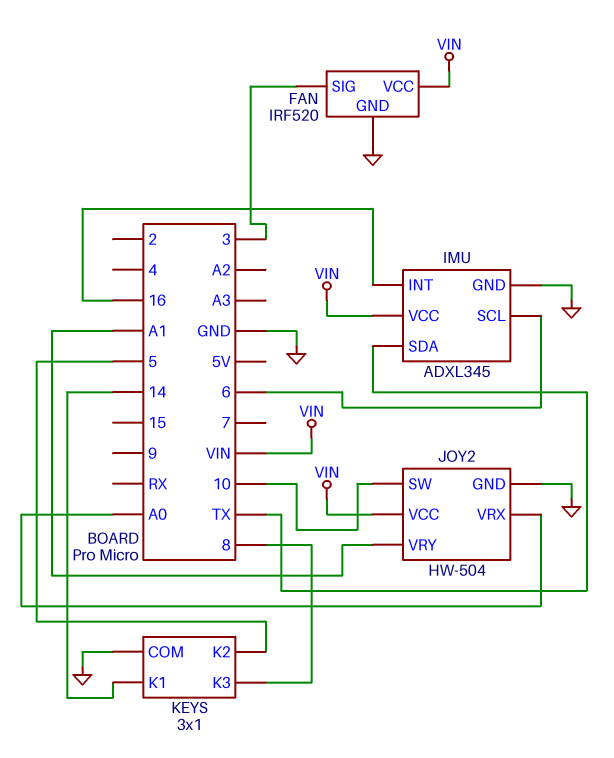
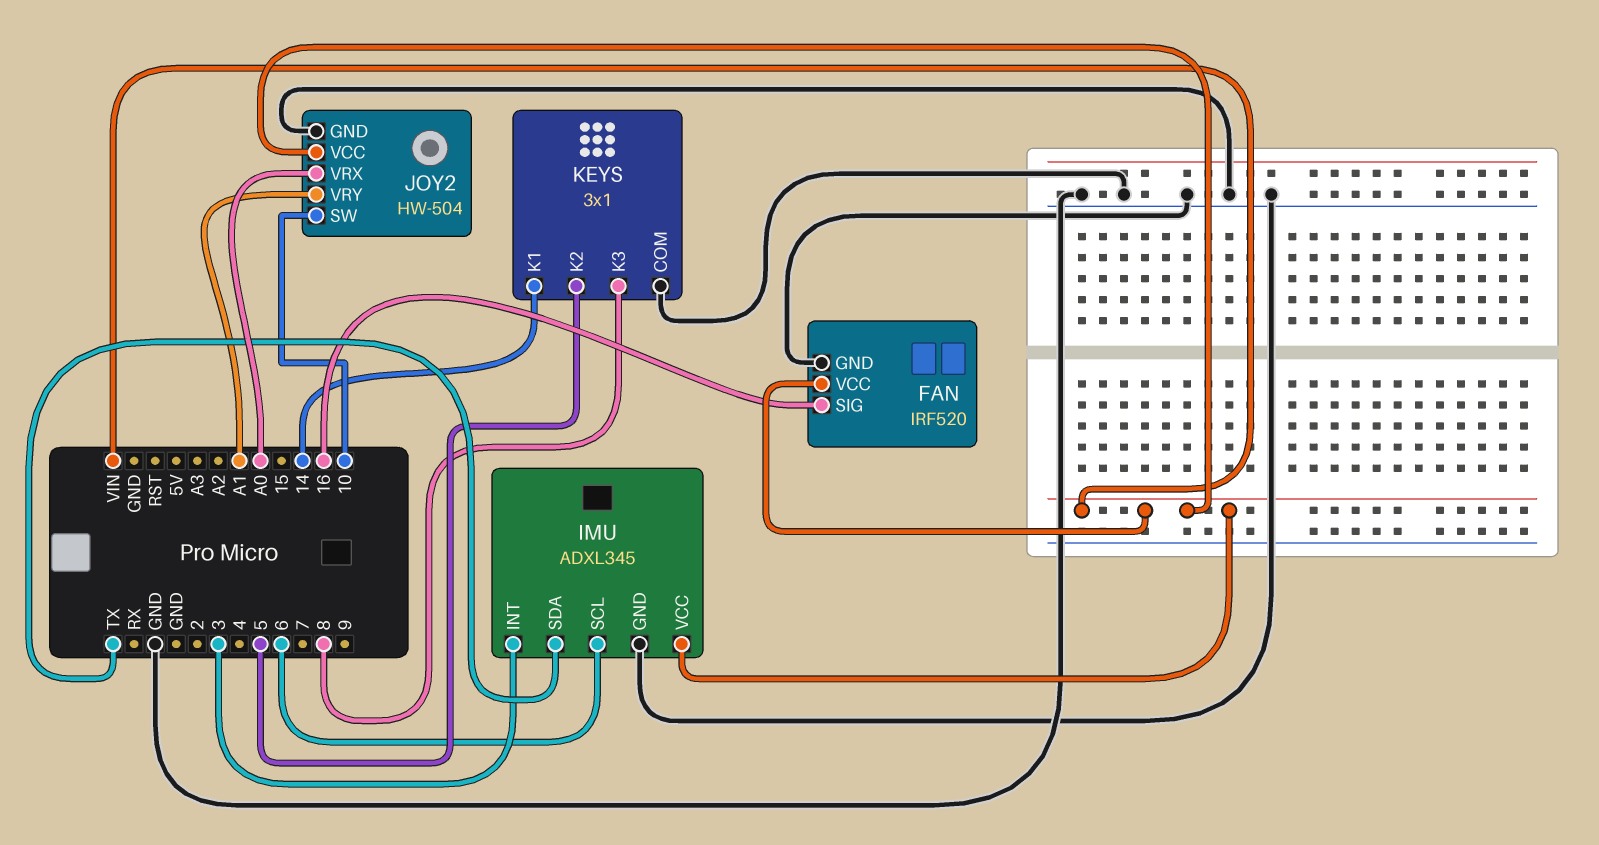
FAN pin SIG: 3 -> 16
IMU pin INT: 16 -> 3

